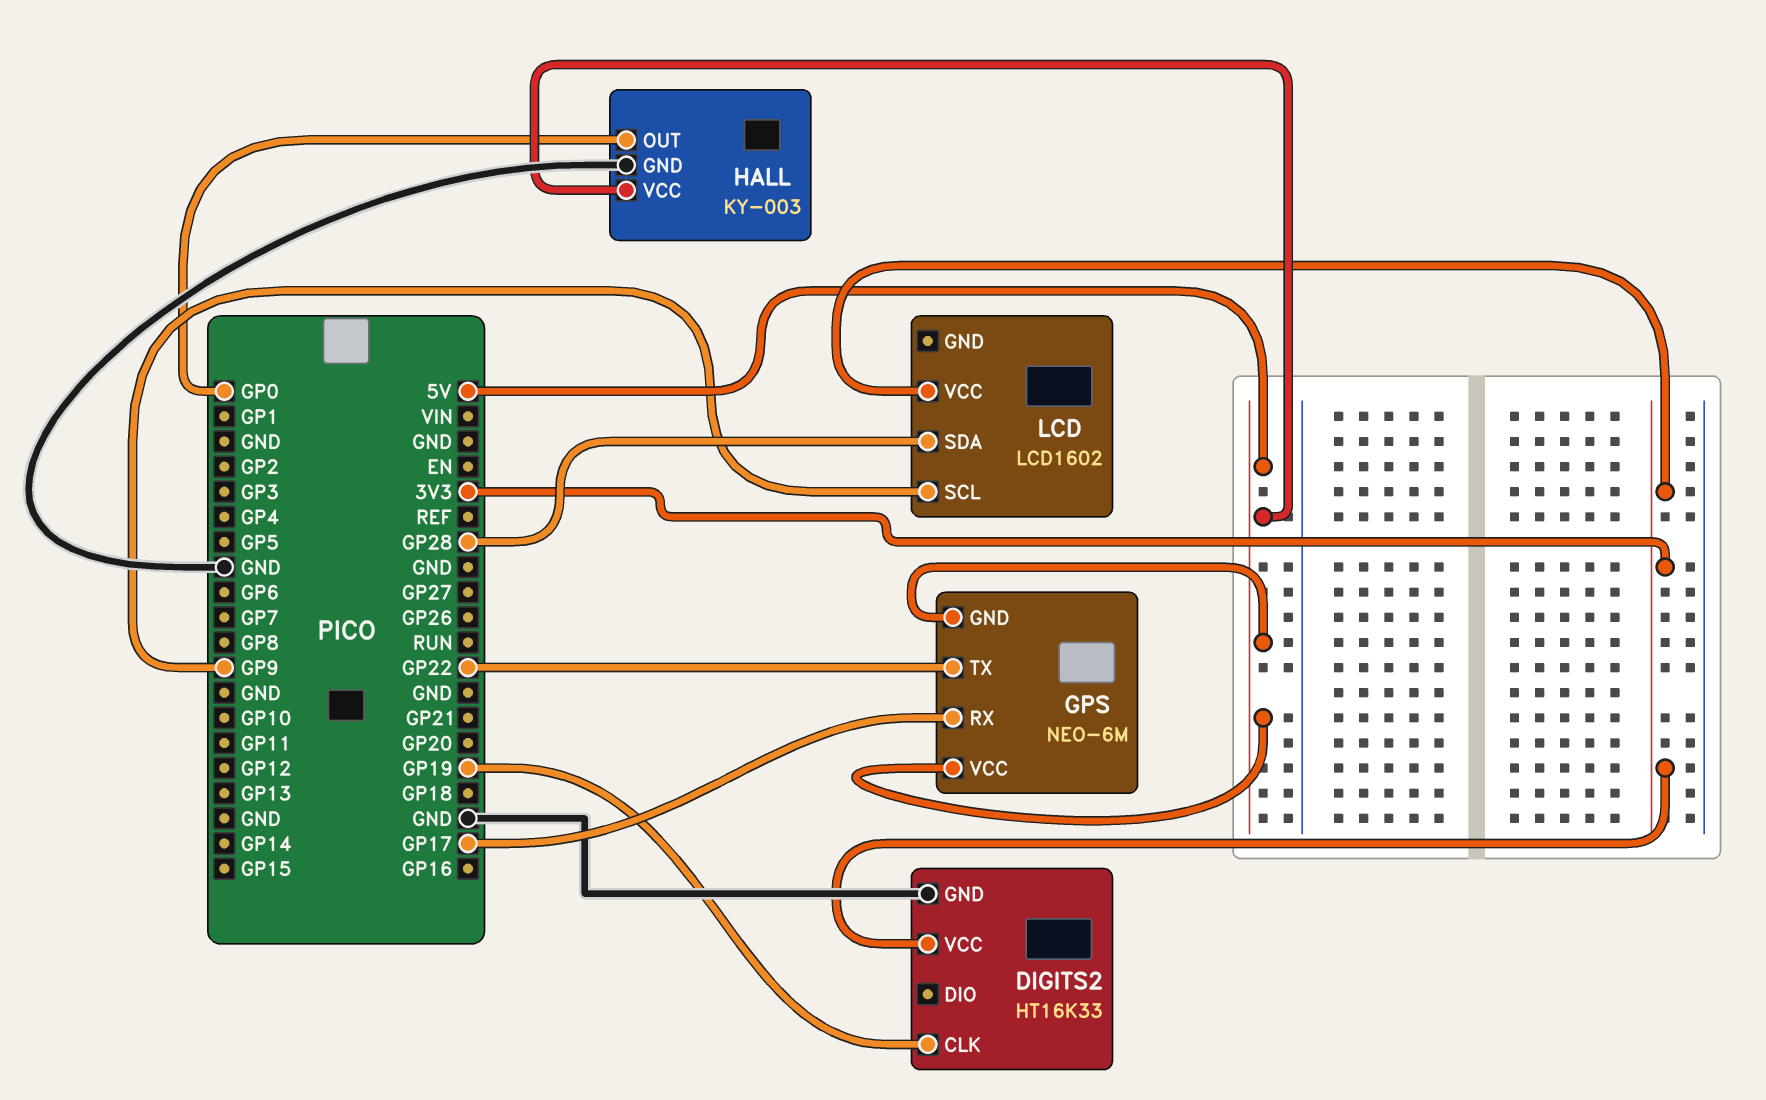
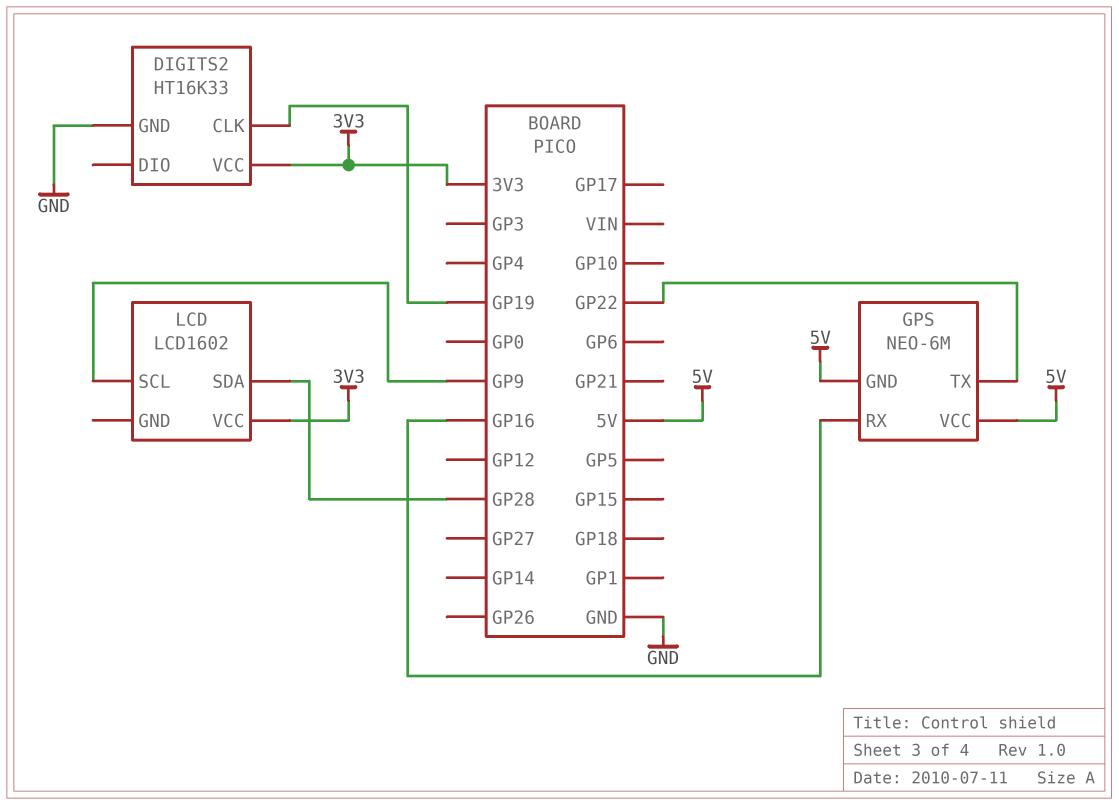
GPS pin RX: GP17 -> GP16
HALL: KY-003 -> none
HALL pin GND: GND -> none
HALL pin OUT: GP0 -> none
HALL pin VCC: 5V -> none

